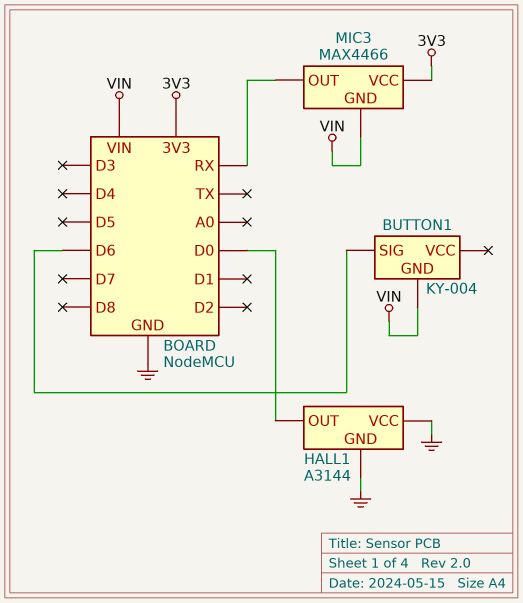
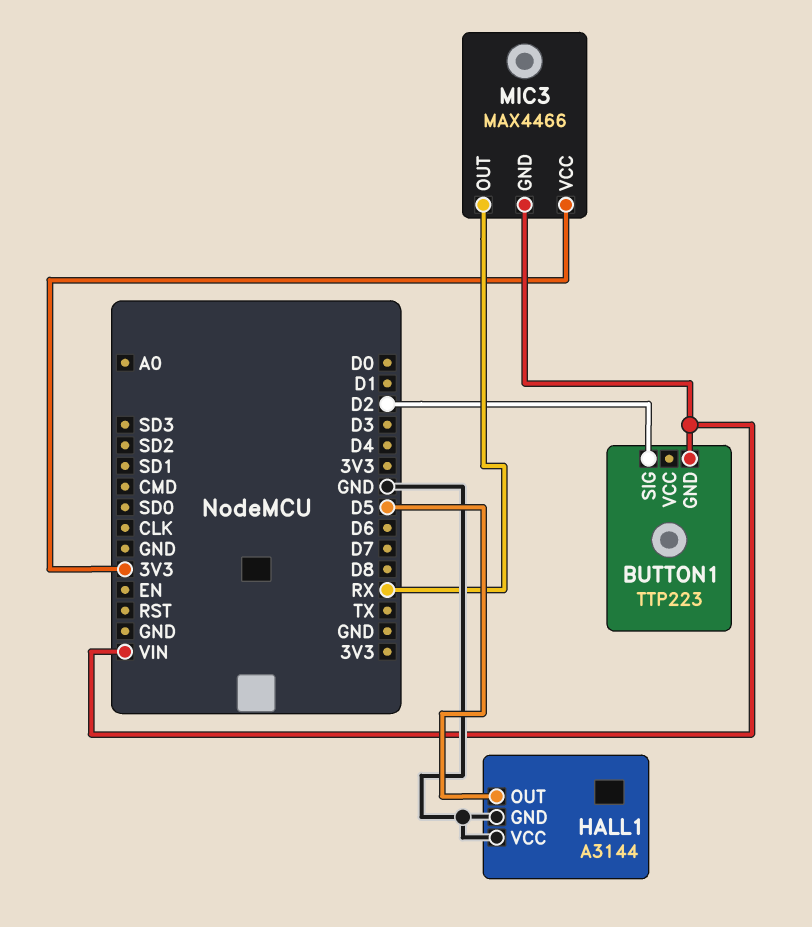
BUTTON1: KY-004 -> TTP223
BUTTON1 pin SIG: D6 -> D2
HALL1 pin OUT: D0 -> D5

